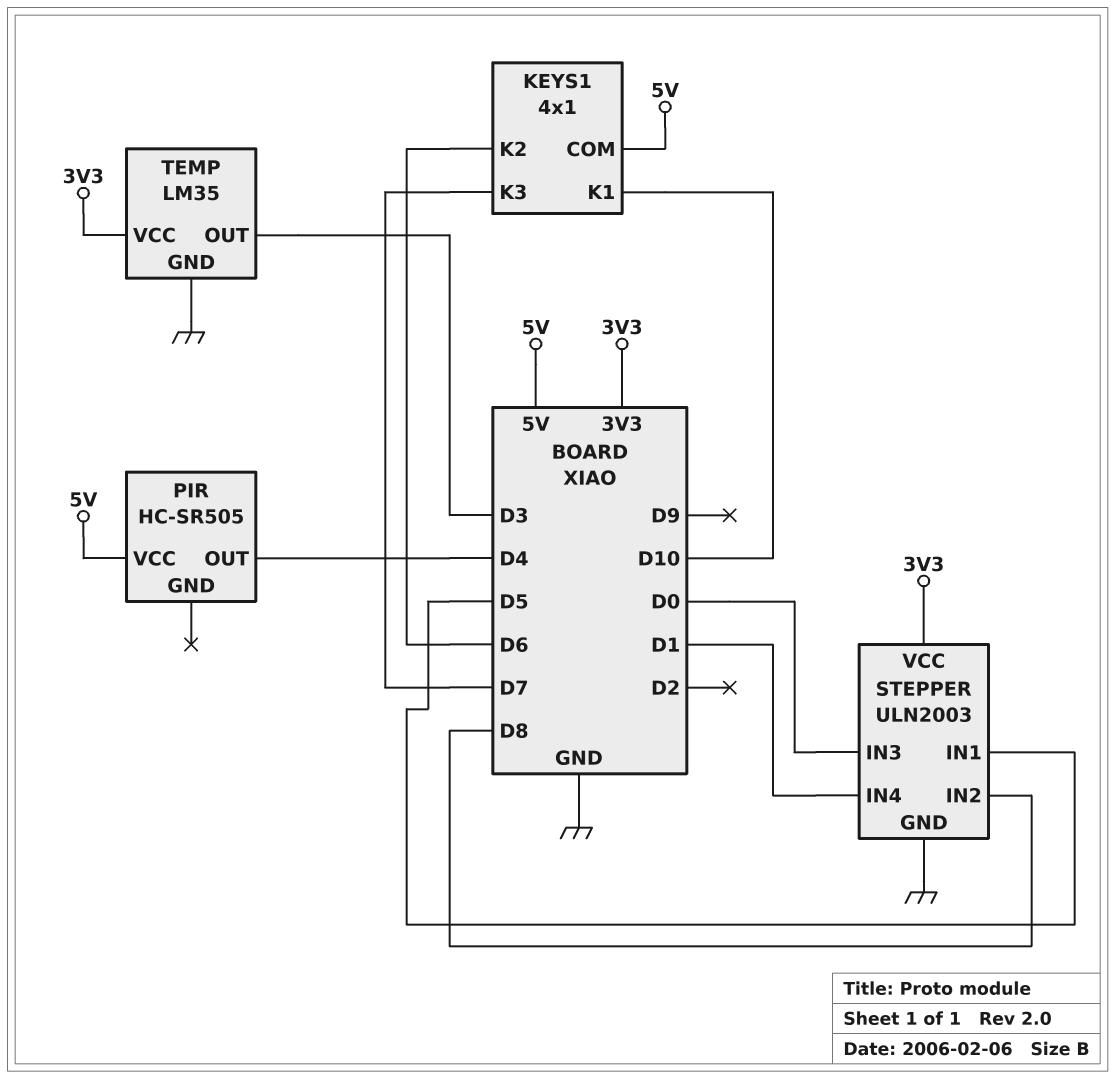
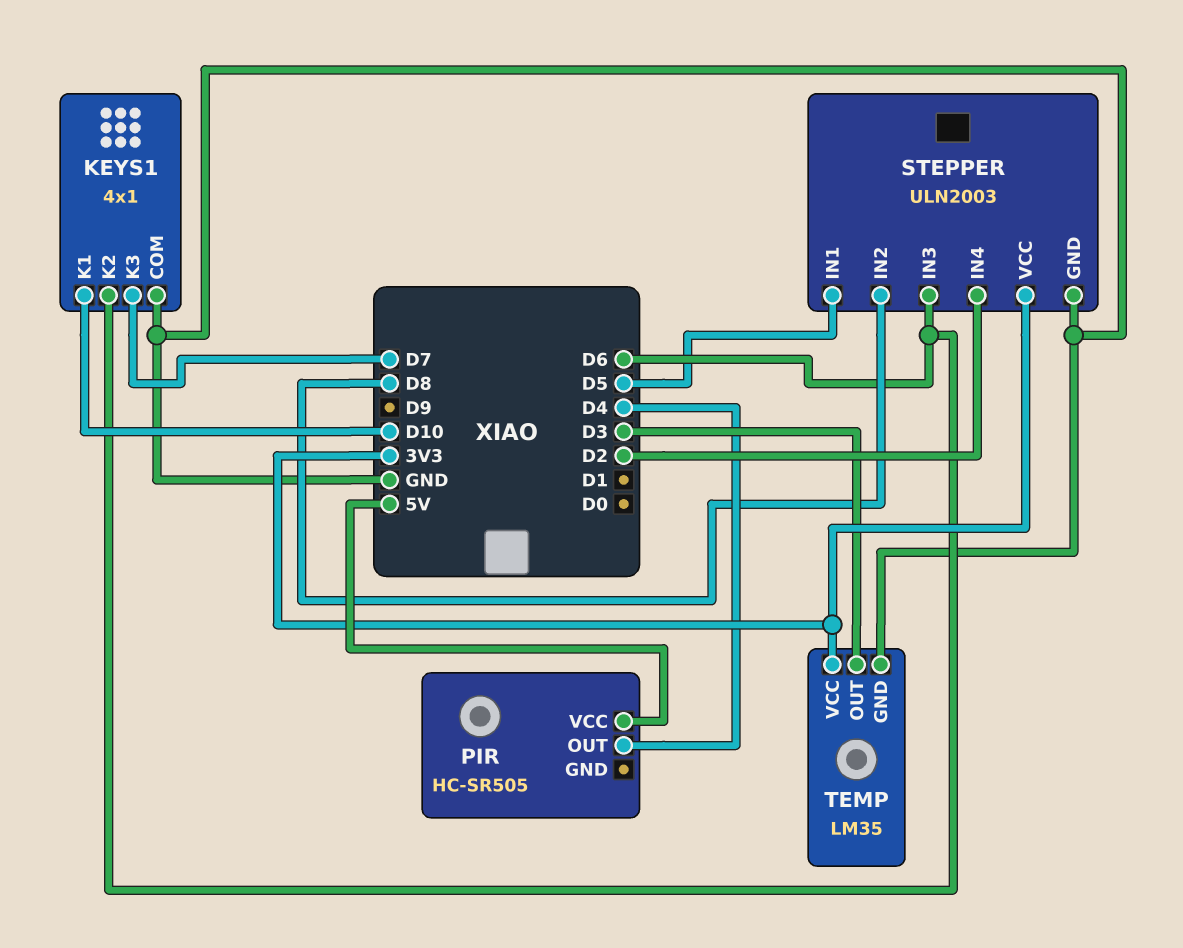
KEYS1 pin COM: 5V -> GND
STEPPER pin IN3: D0 -> D6
STEPPER pin IN4: D1 -> D2

